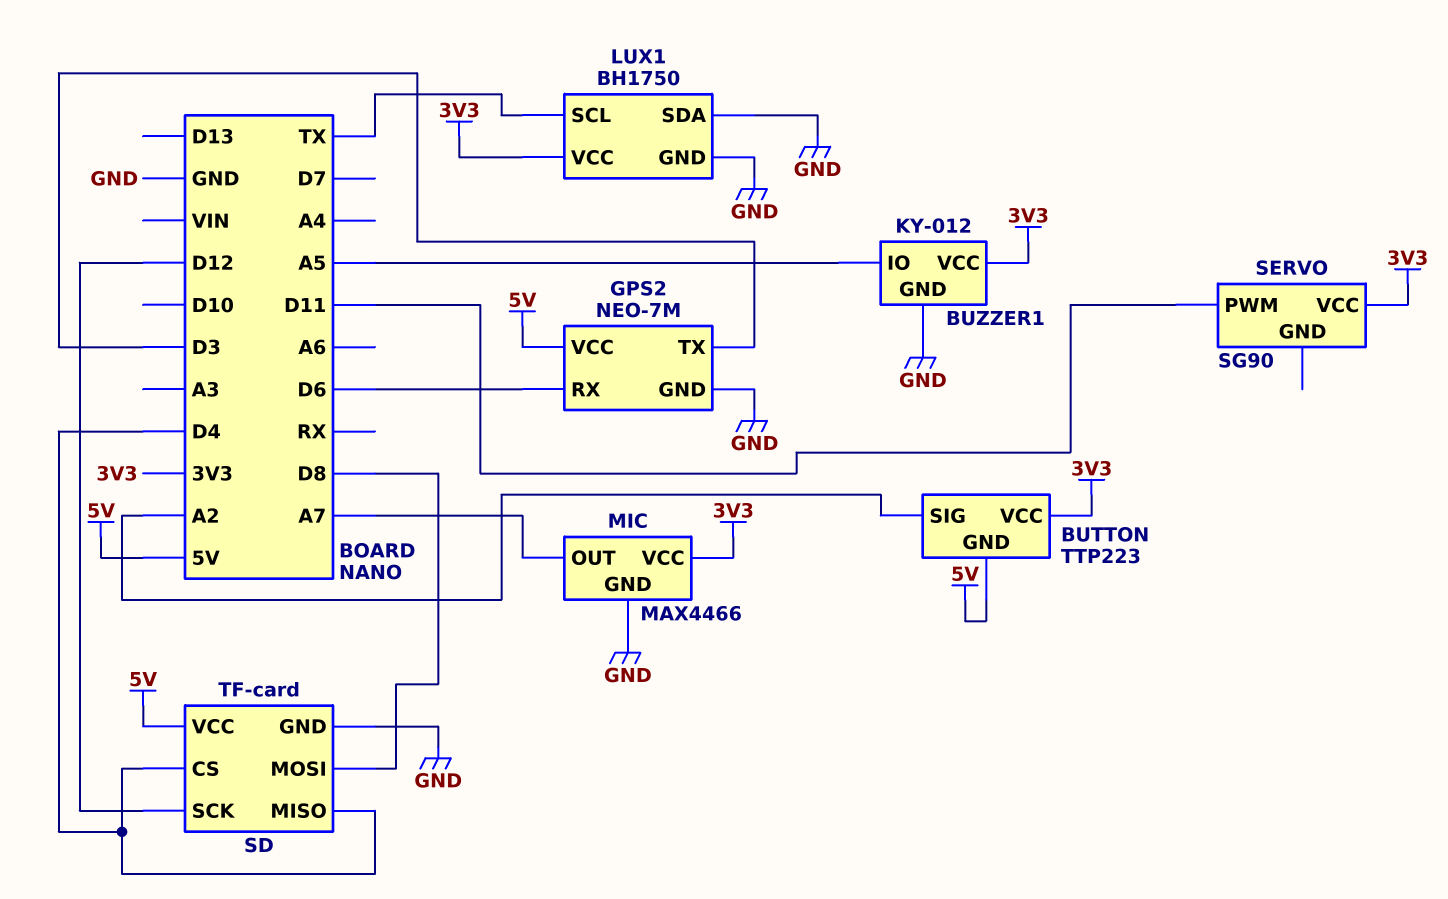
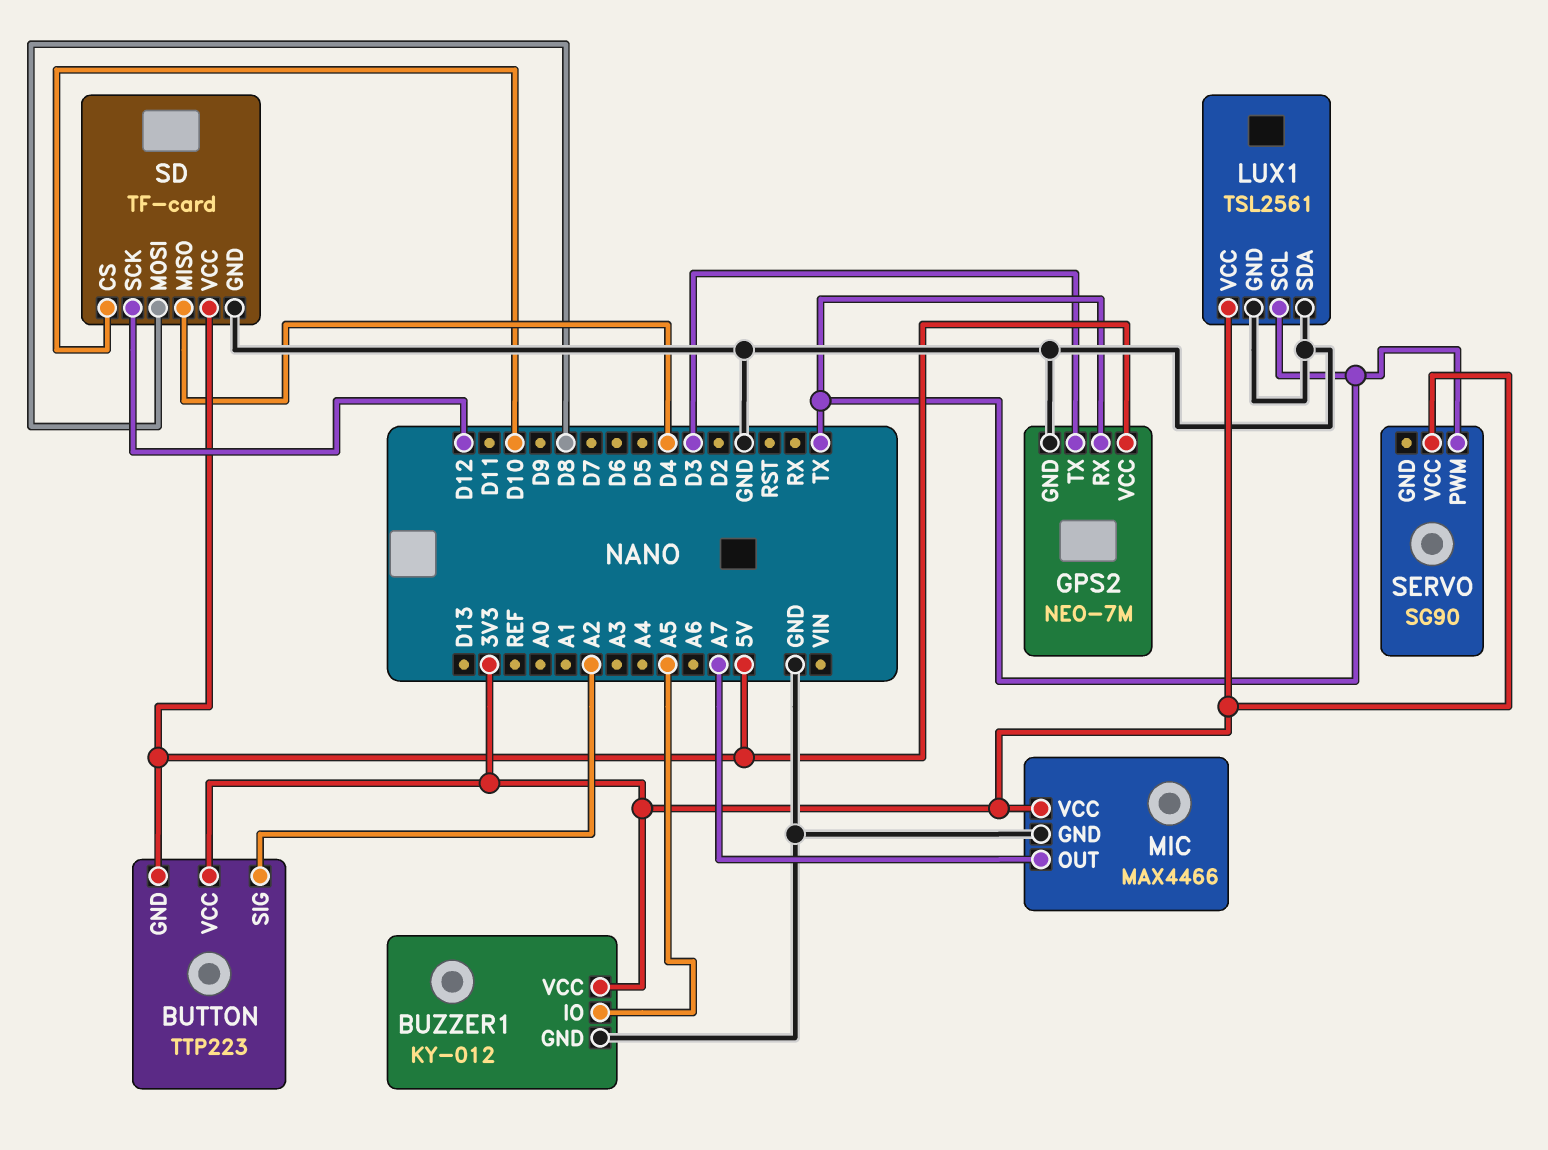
GPS2 pin RX: D6 -> TX
LUX1: BH1750 -> TSL2561
SD pin CS: D4 -> D10
SERVO pin PWM: D11 -> TX

